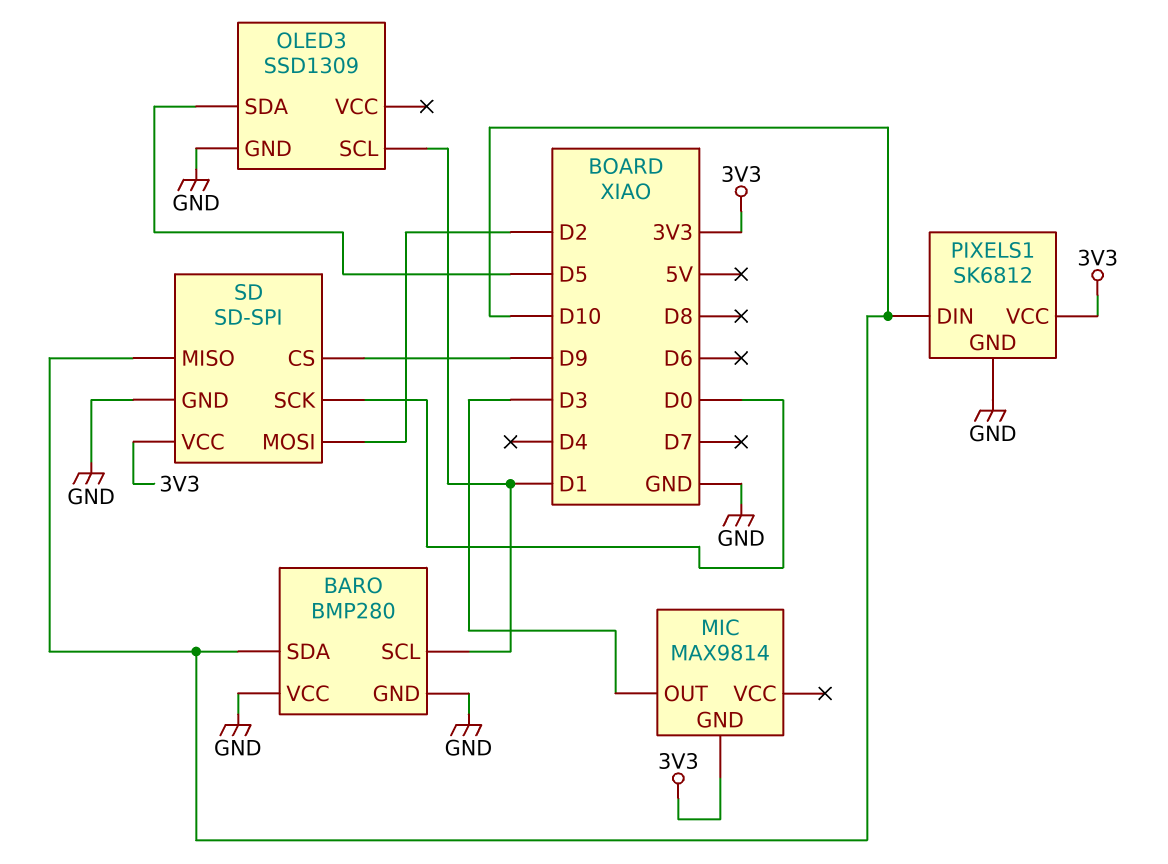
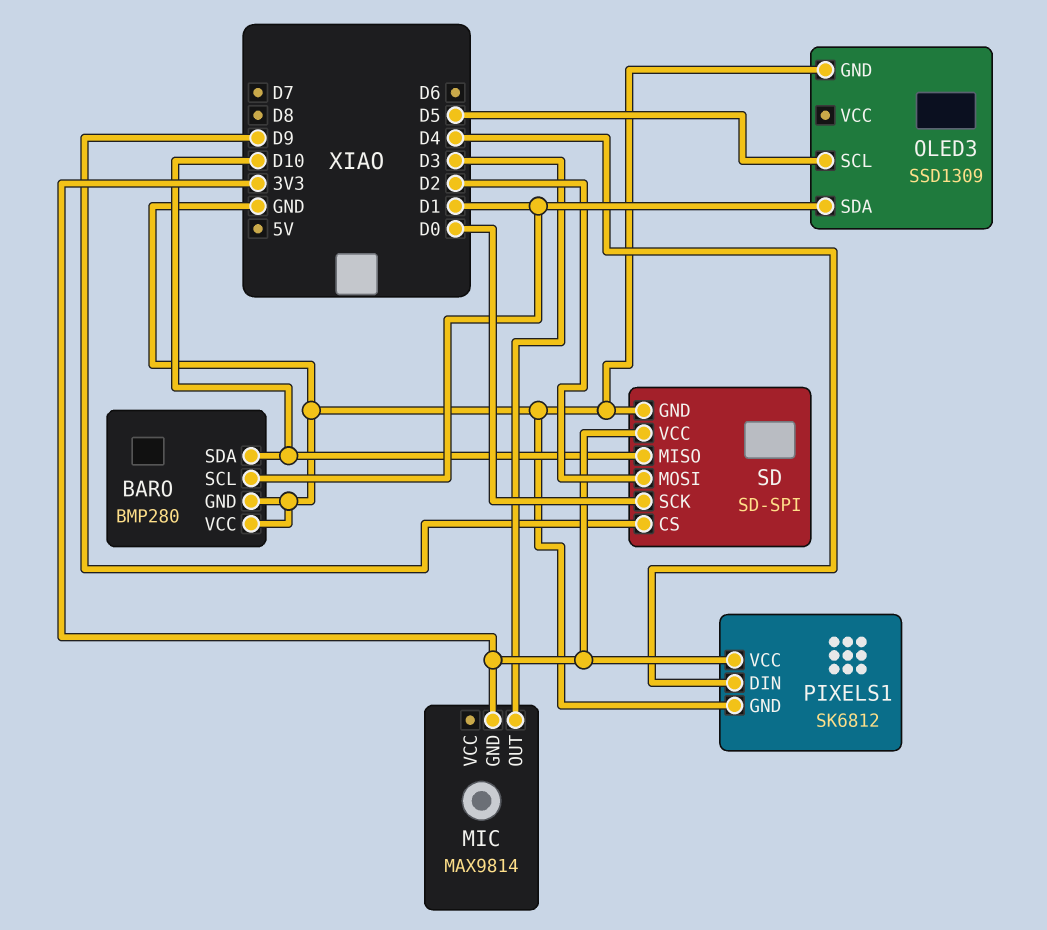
OLED3 pin SCL: D1 -> D5
OLED3 pin SDA: D5 -> D1
PIXELS1 pin DIN: D10 -> D4

